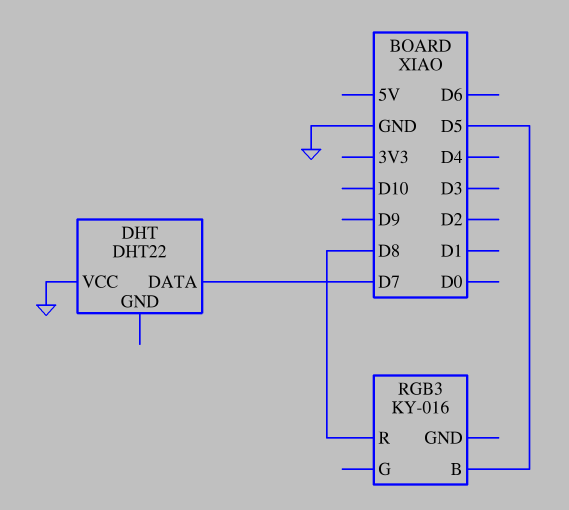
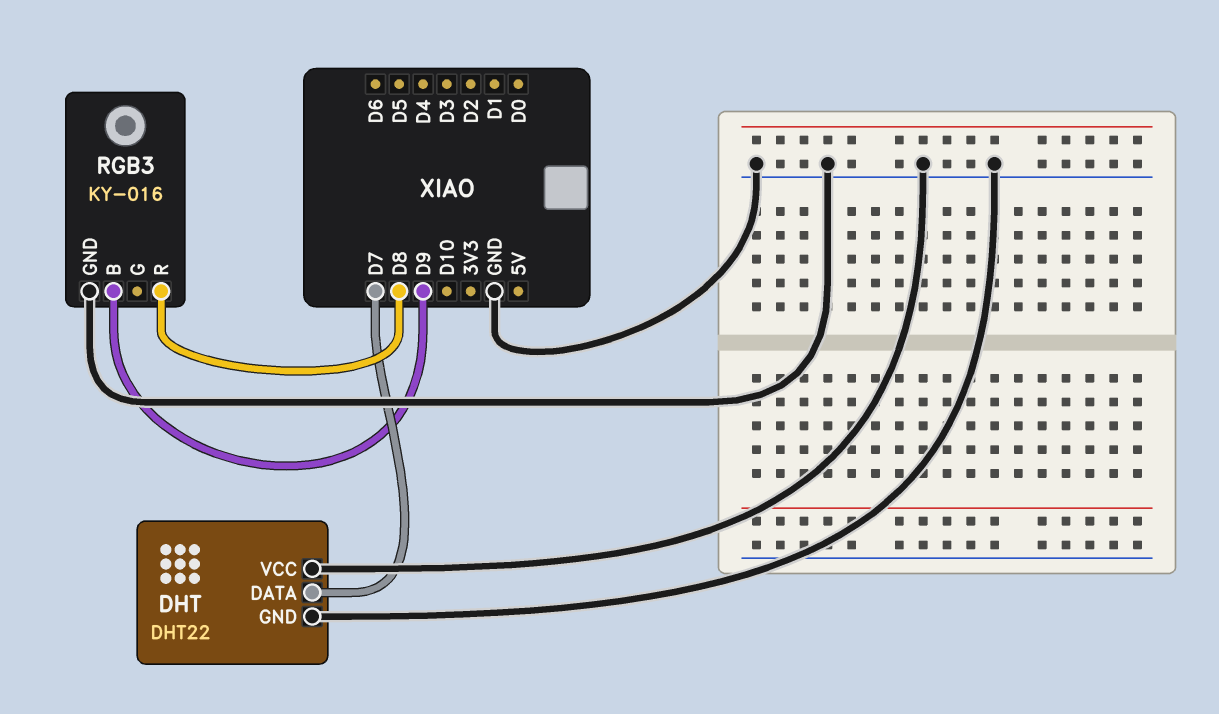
DHT pin GND: none -> GND
RGB3 pin B: D5 -> D9
RGB3 pin GND: none -> GND

